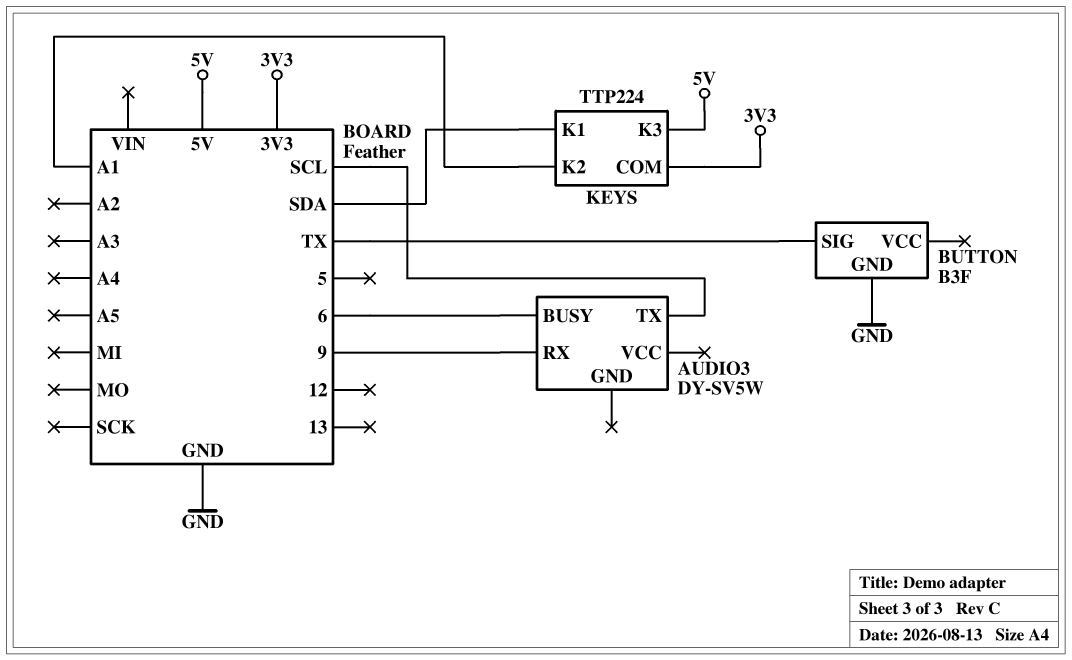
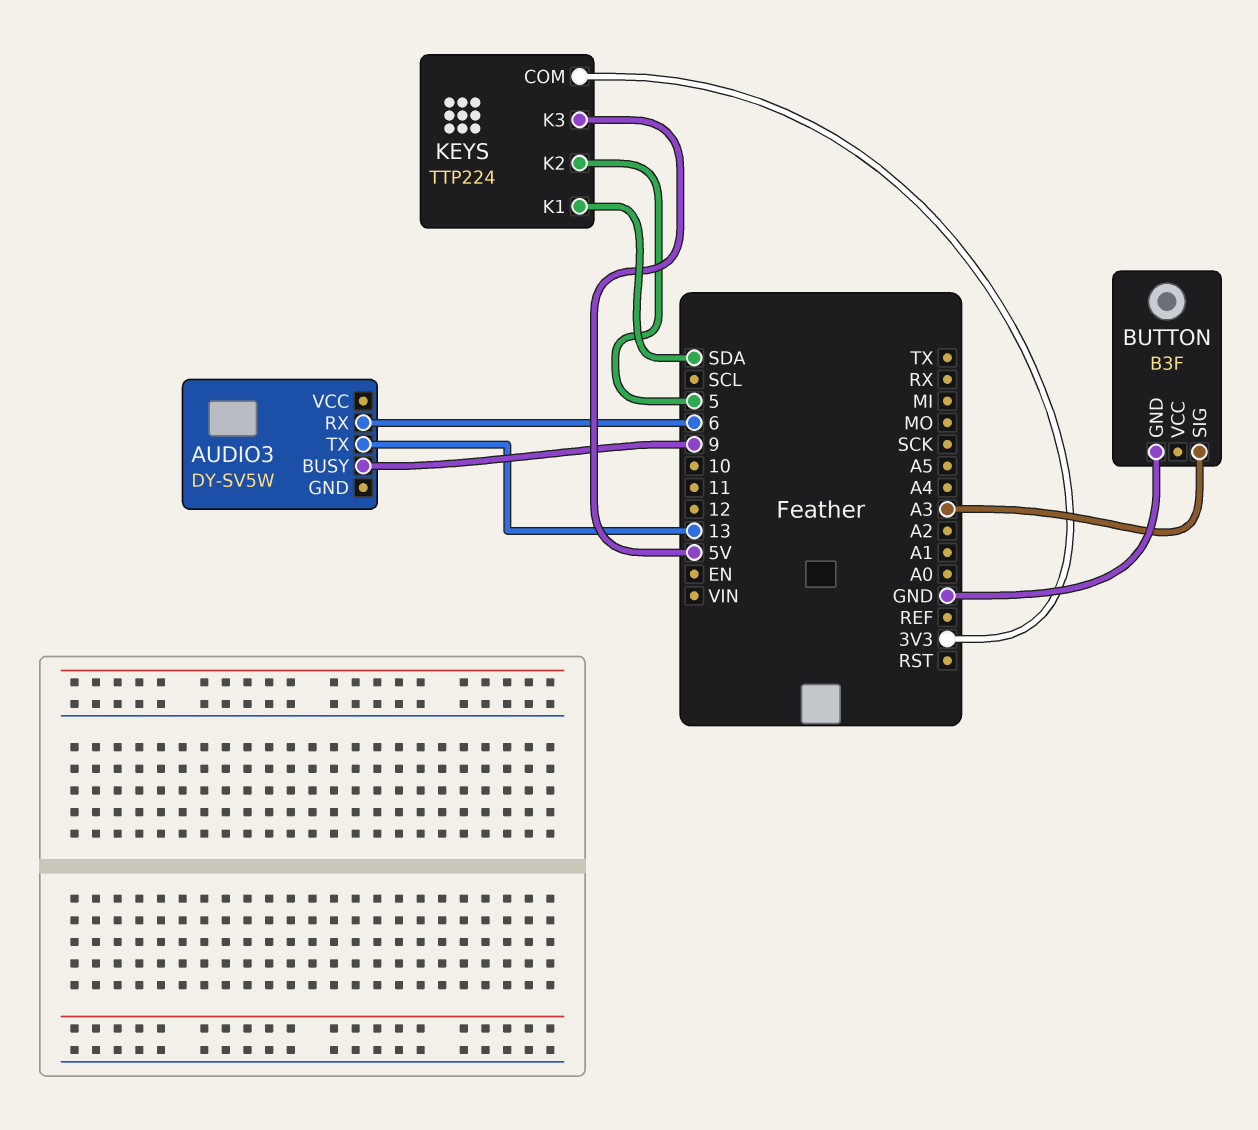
AUDIO3 pin BUSY: 6 -> 9
AUDIO3 pin RX: 9 -> 6
AUDIO3 pin TX: SCL -> 13
BUTTON pin SIG: TX -> A3
KEYS pin K2: A1 -> 5

